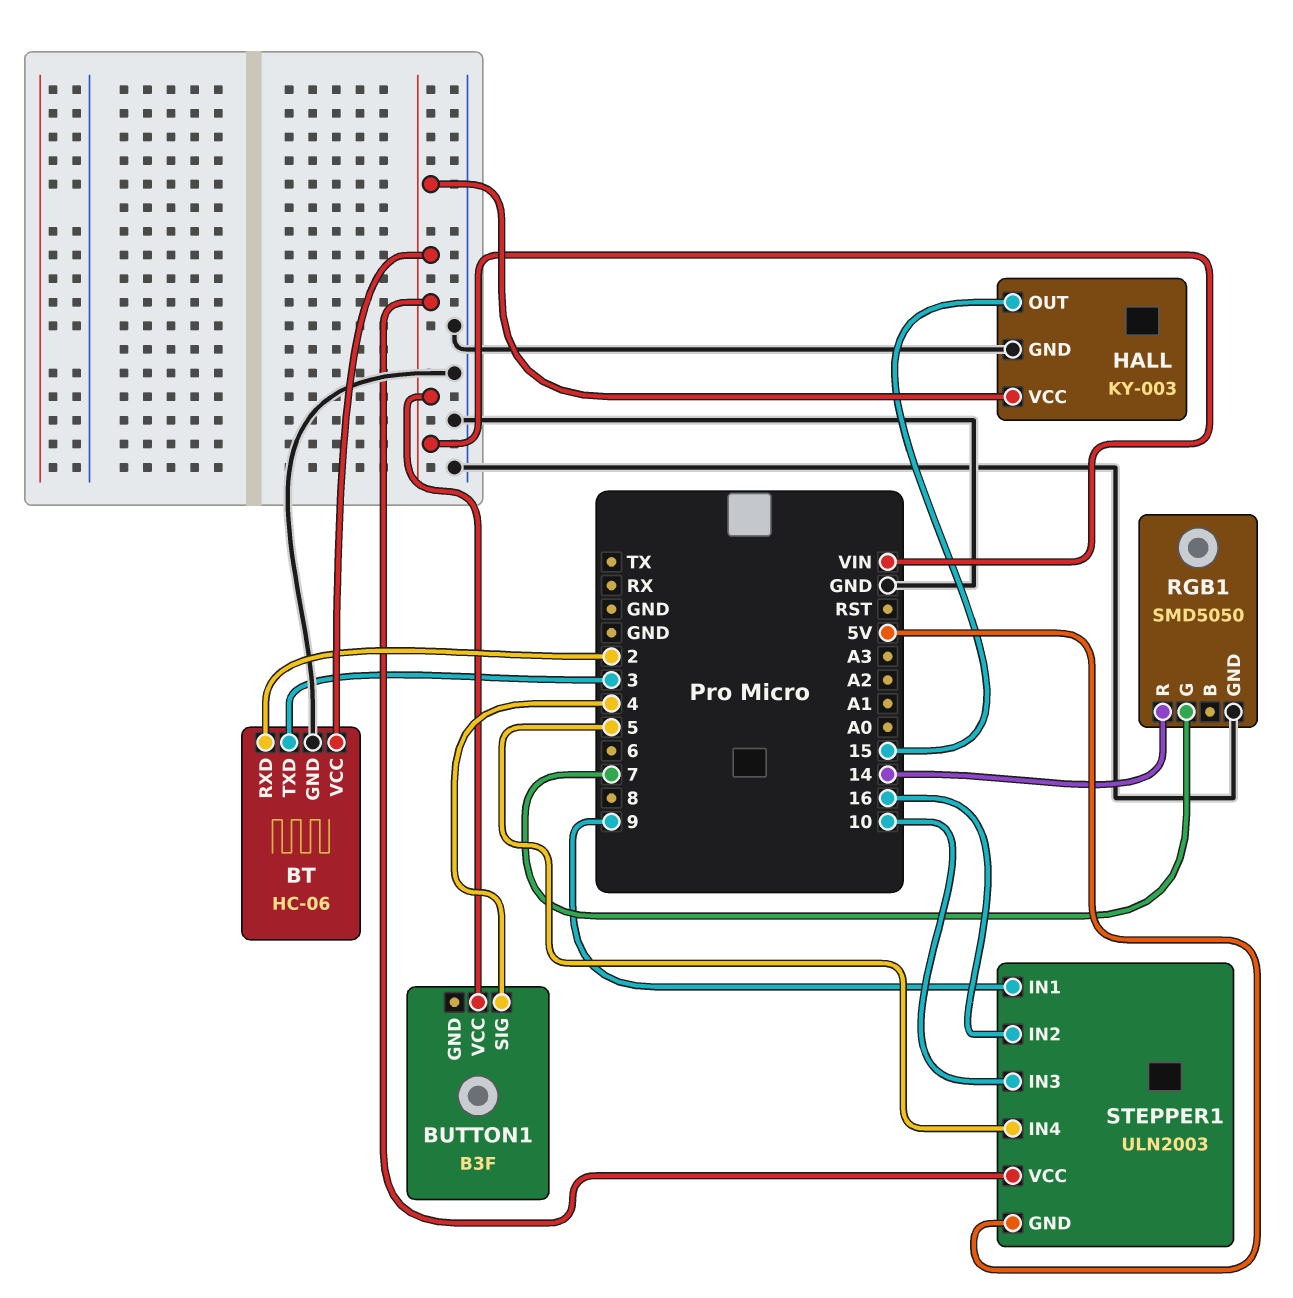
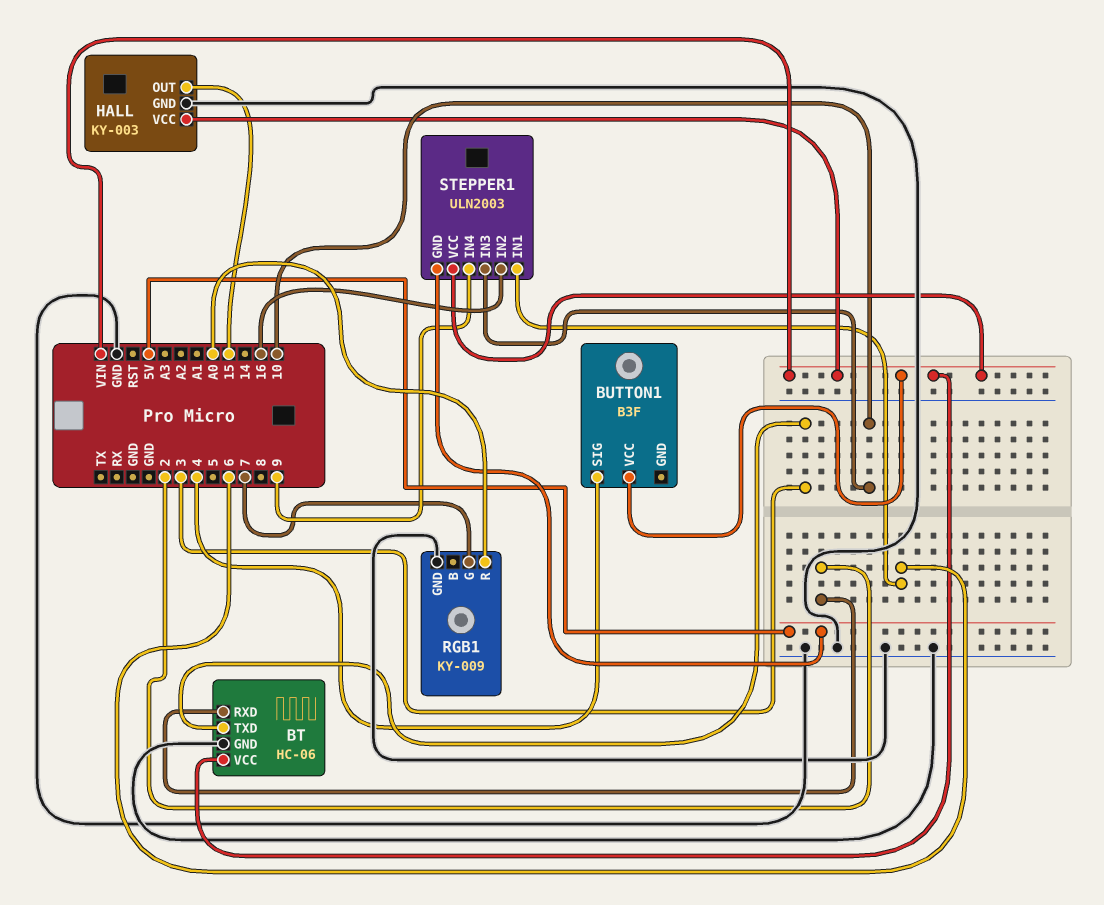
RGB1: SMD5050 -> KY-009
RGB1 pin R: 14 -> A0
STEPPER1 pin IN1: 9 -> 6
STEPPER1 pin IN4: 5 -> 9

